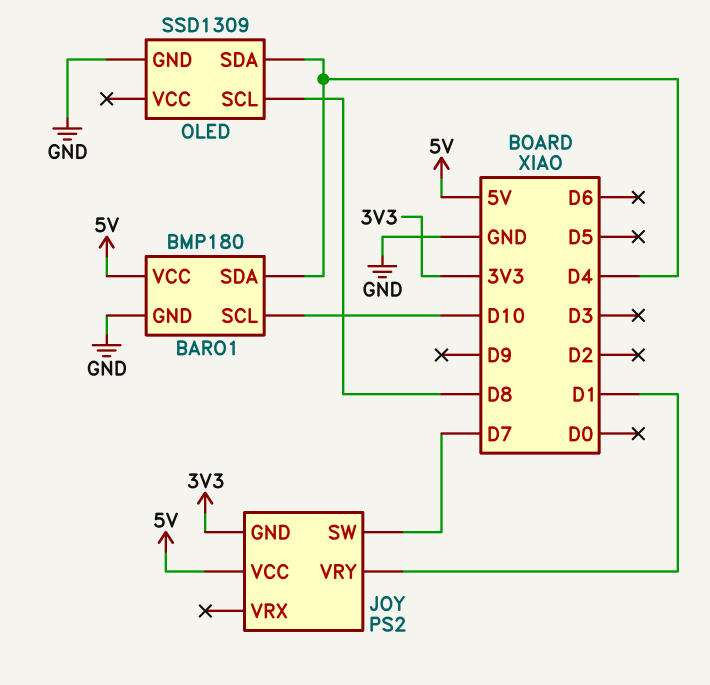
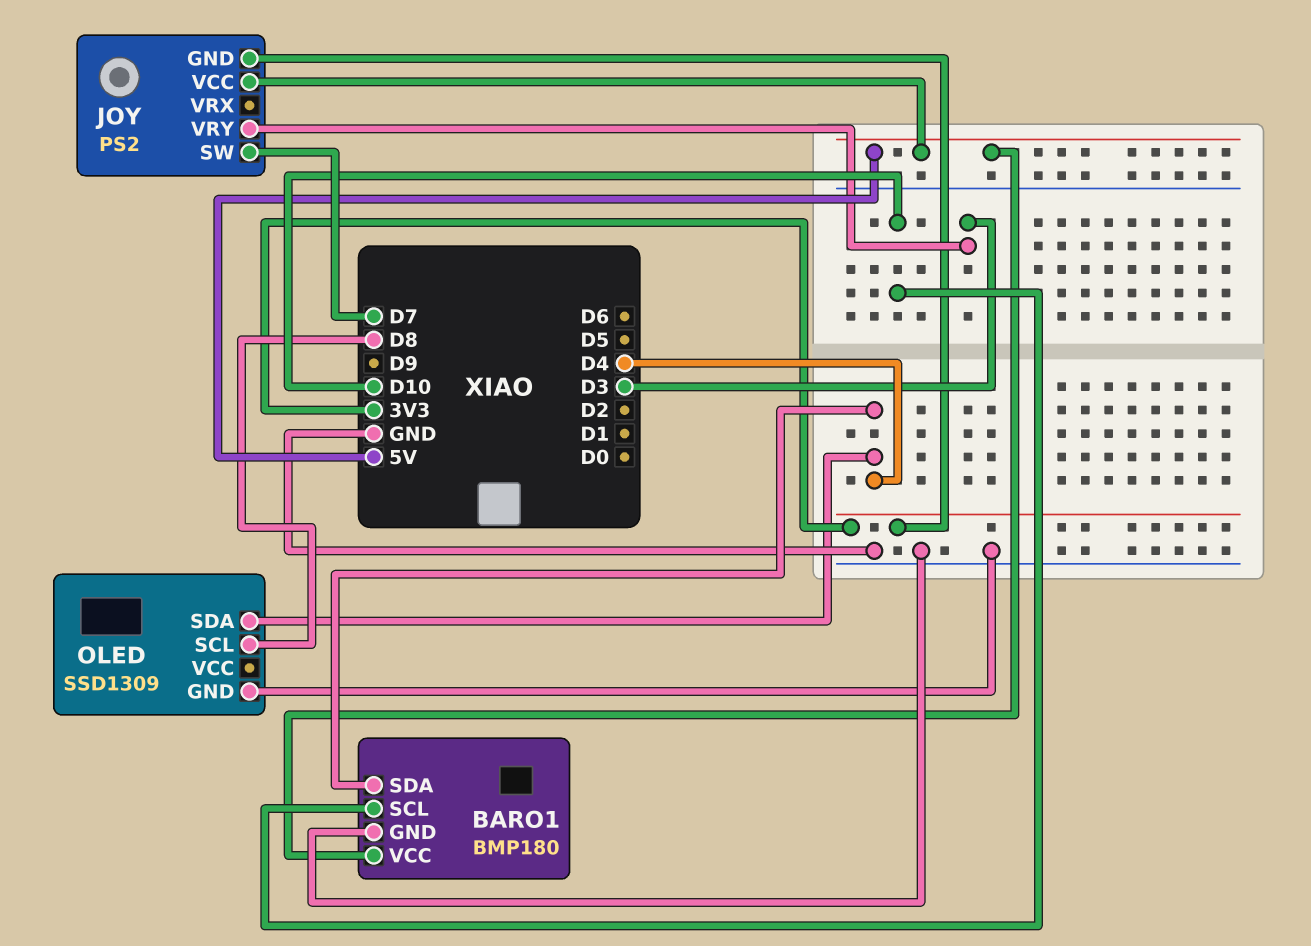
JOY pin VRY: D1 -> D3

